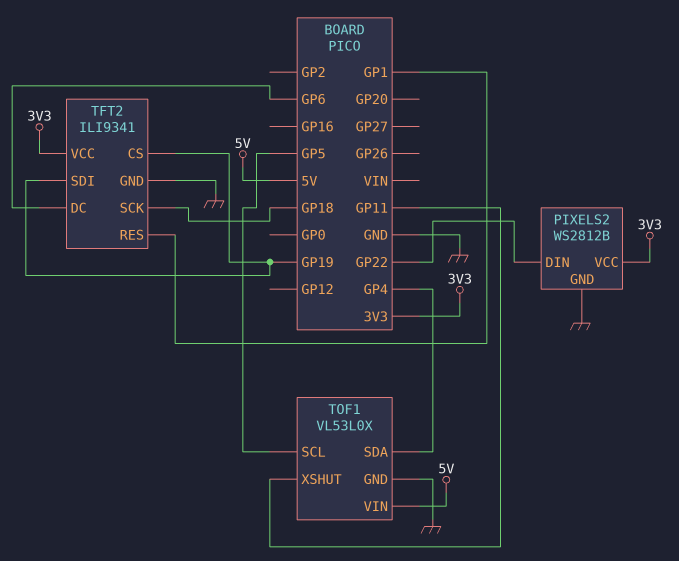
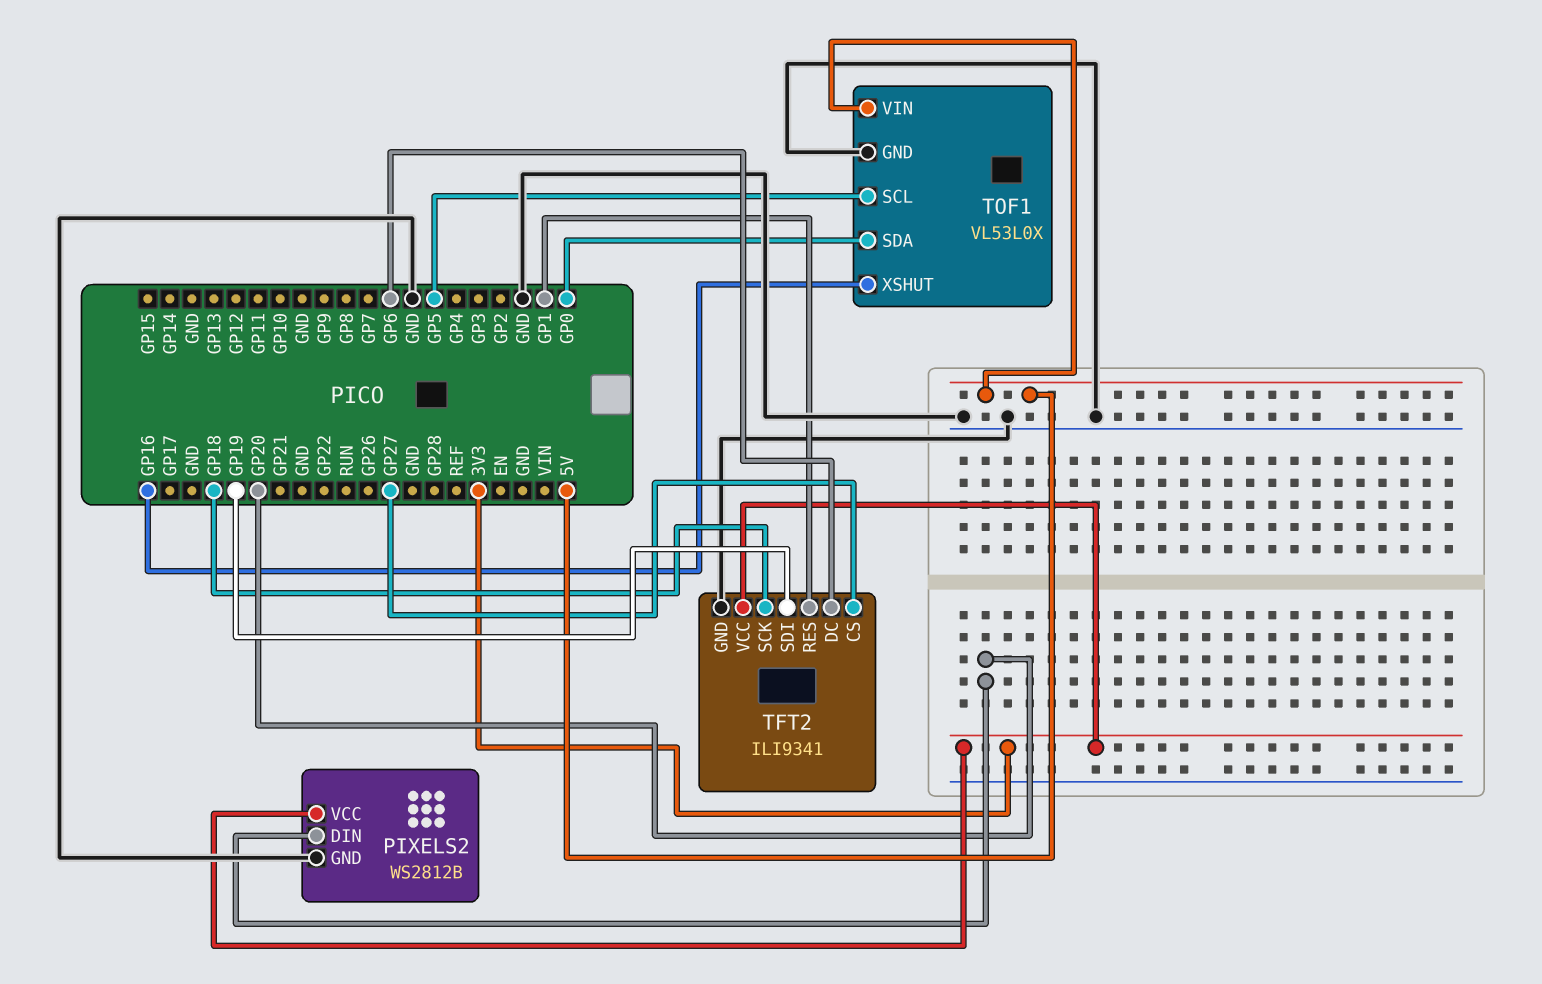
PIXELS2 pin DIN: GP22 -> GP20
TFT2 pin CS: GP19 -> GP27
TOF1 pin SDA: GP4 -> GP0
TOF1 pin XSHUT: GP11 -> GP16

